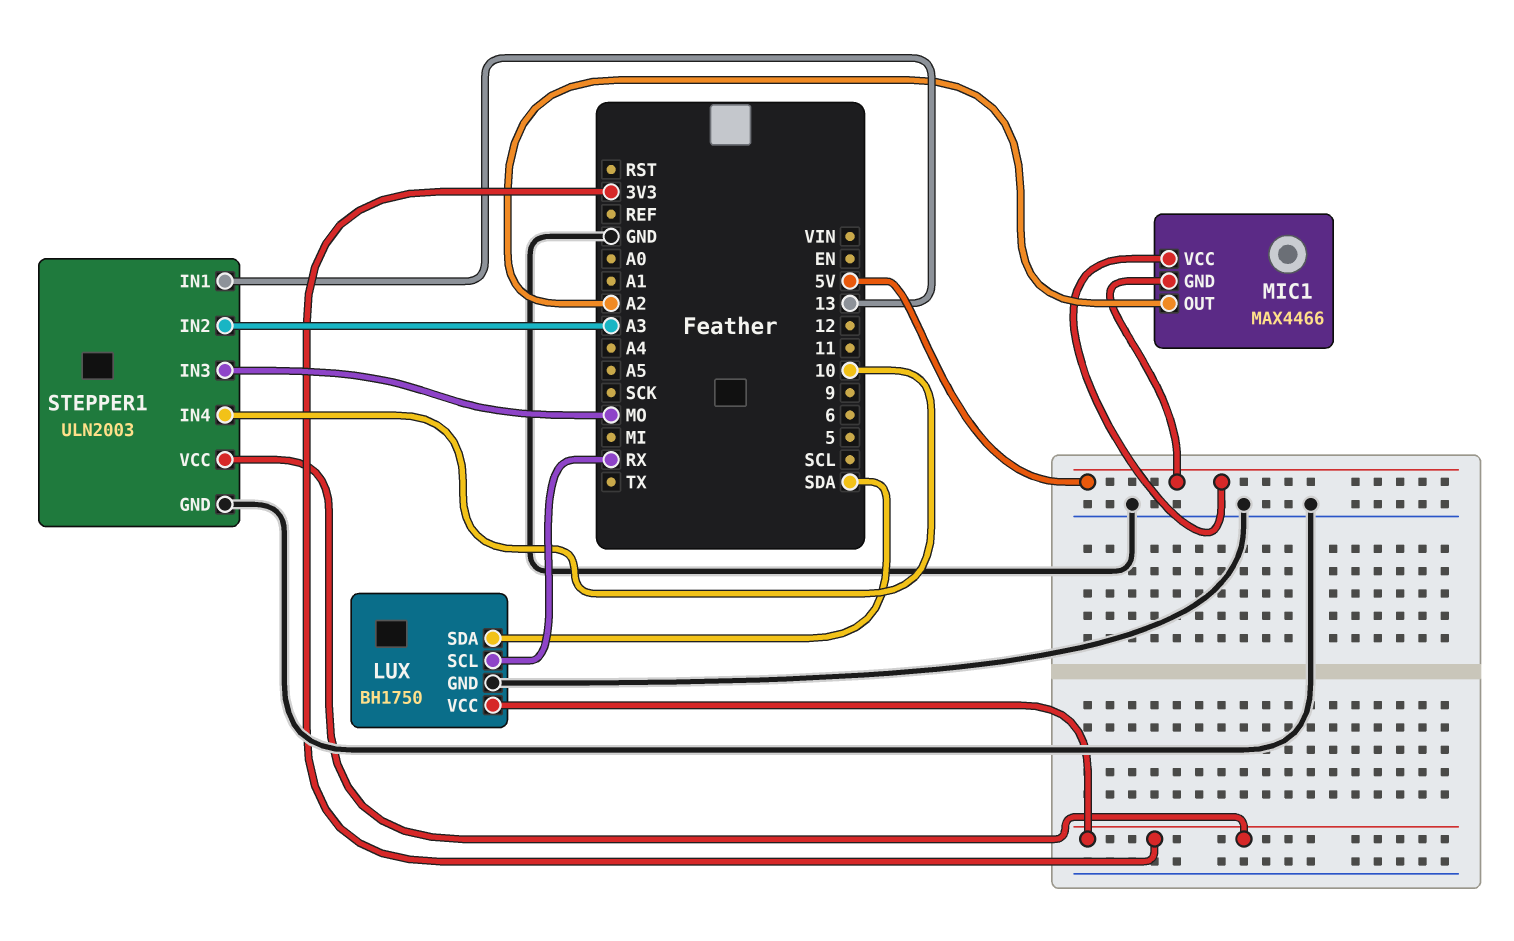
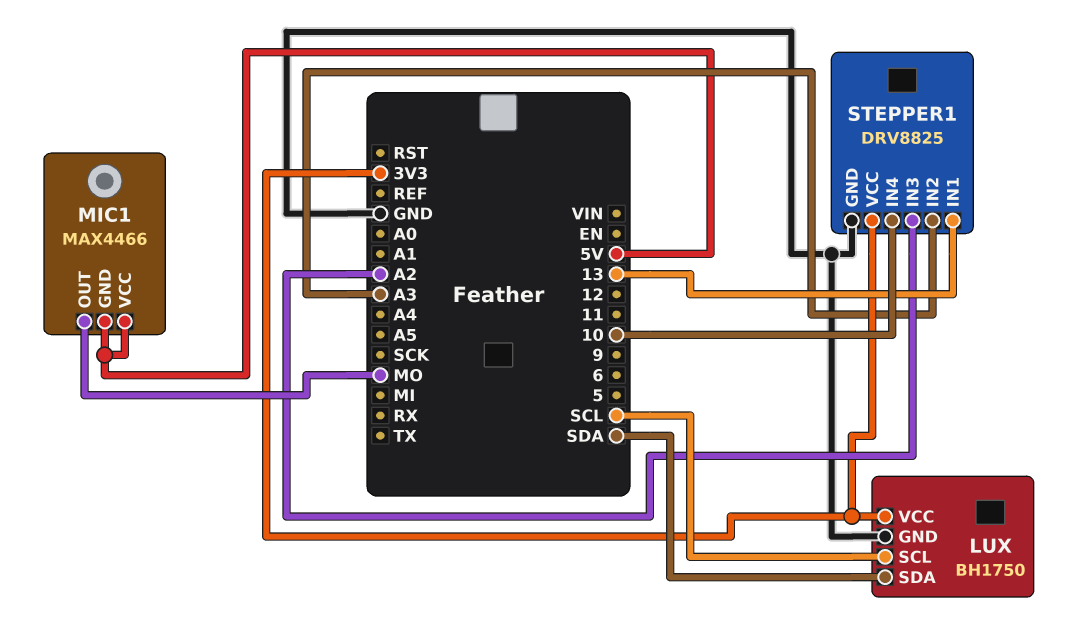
LUX pin SCL: RX -> SCL
MIC1 pin OUT: A2 -> MO
STEPPER1: ULN2003 -> DRV8825
STEPPER1 pin IN3: MO -> A2

